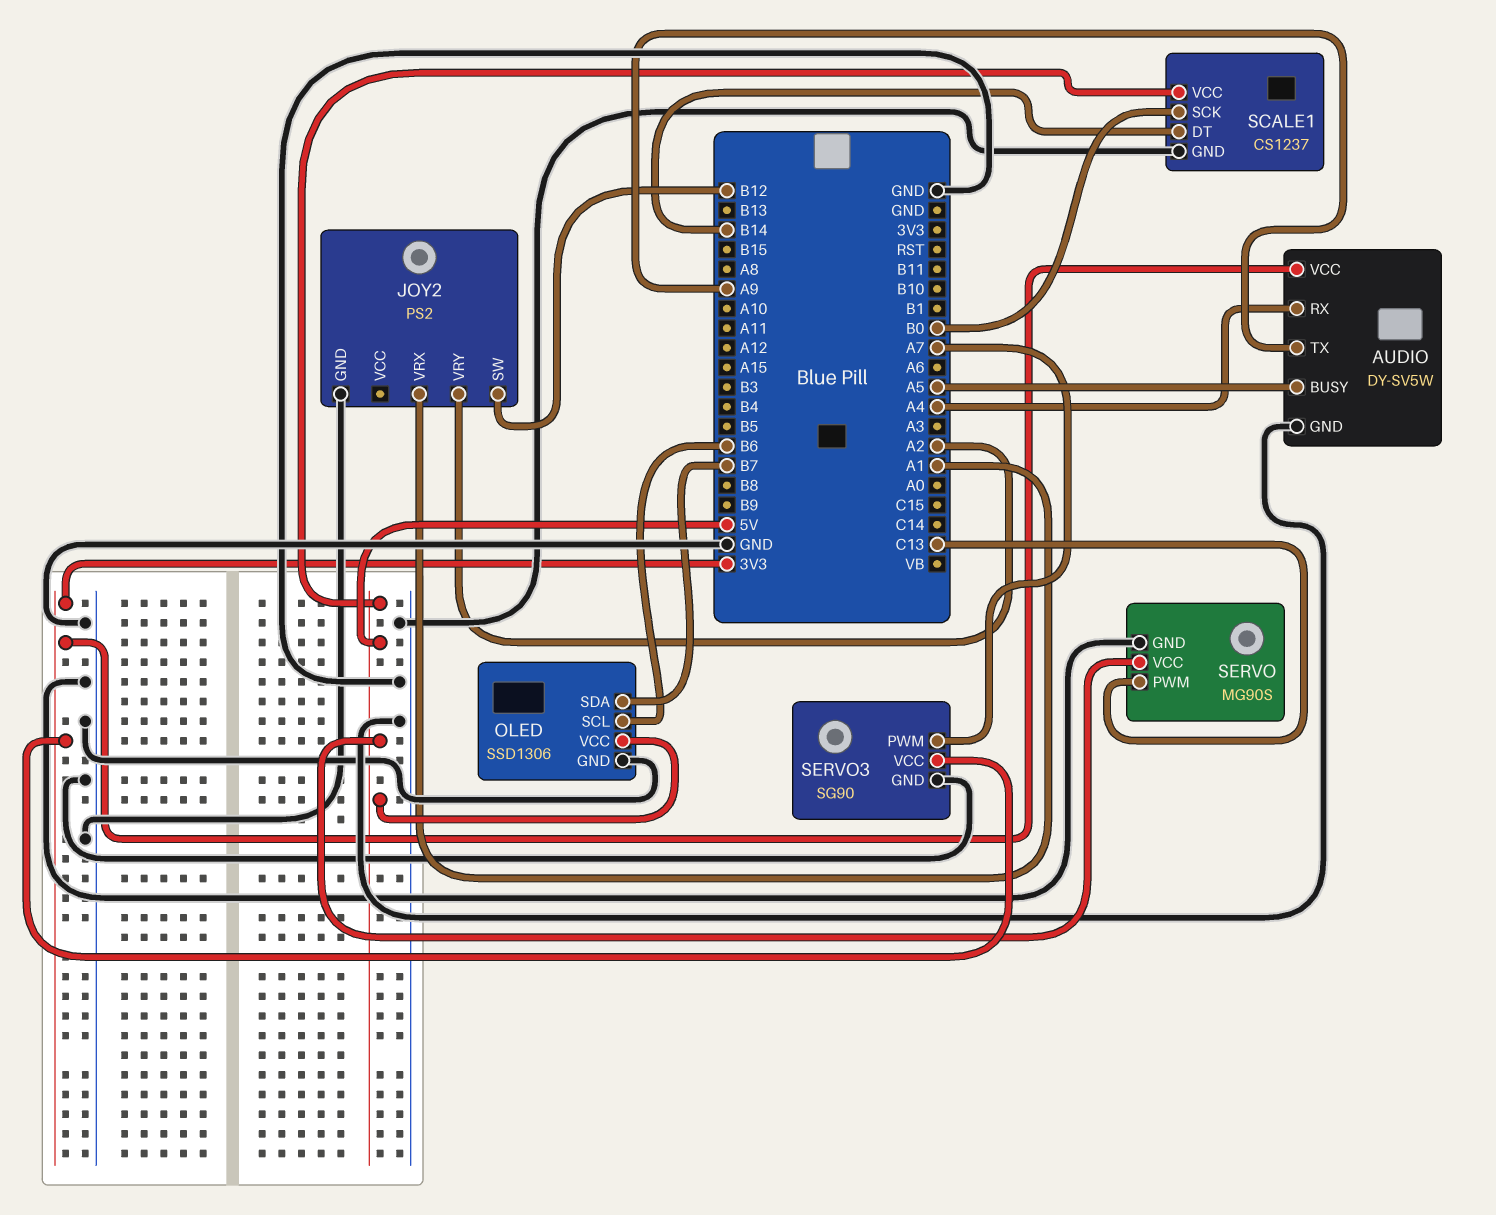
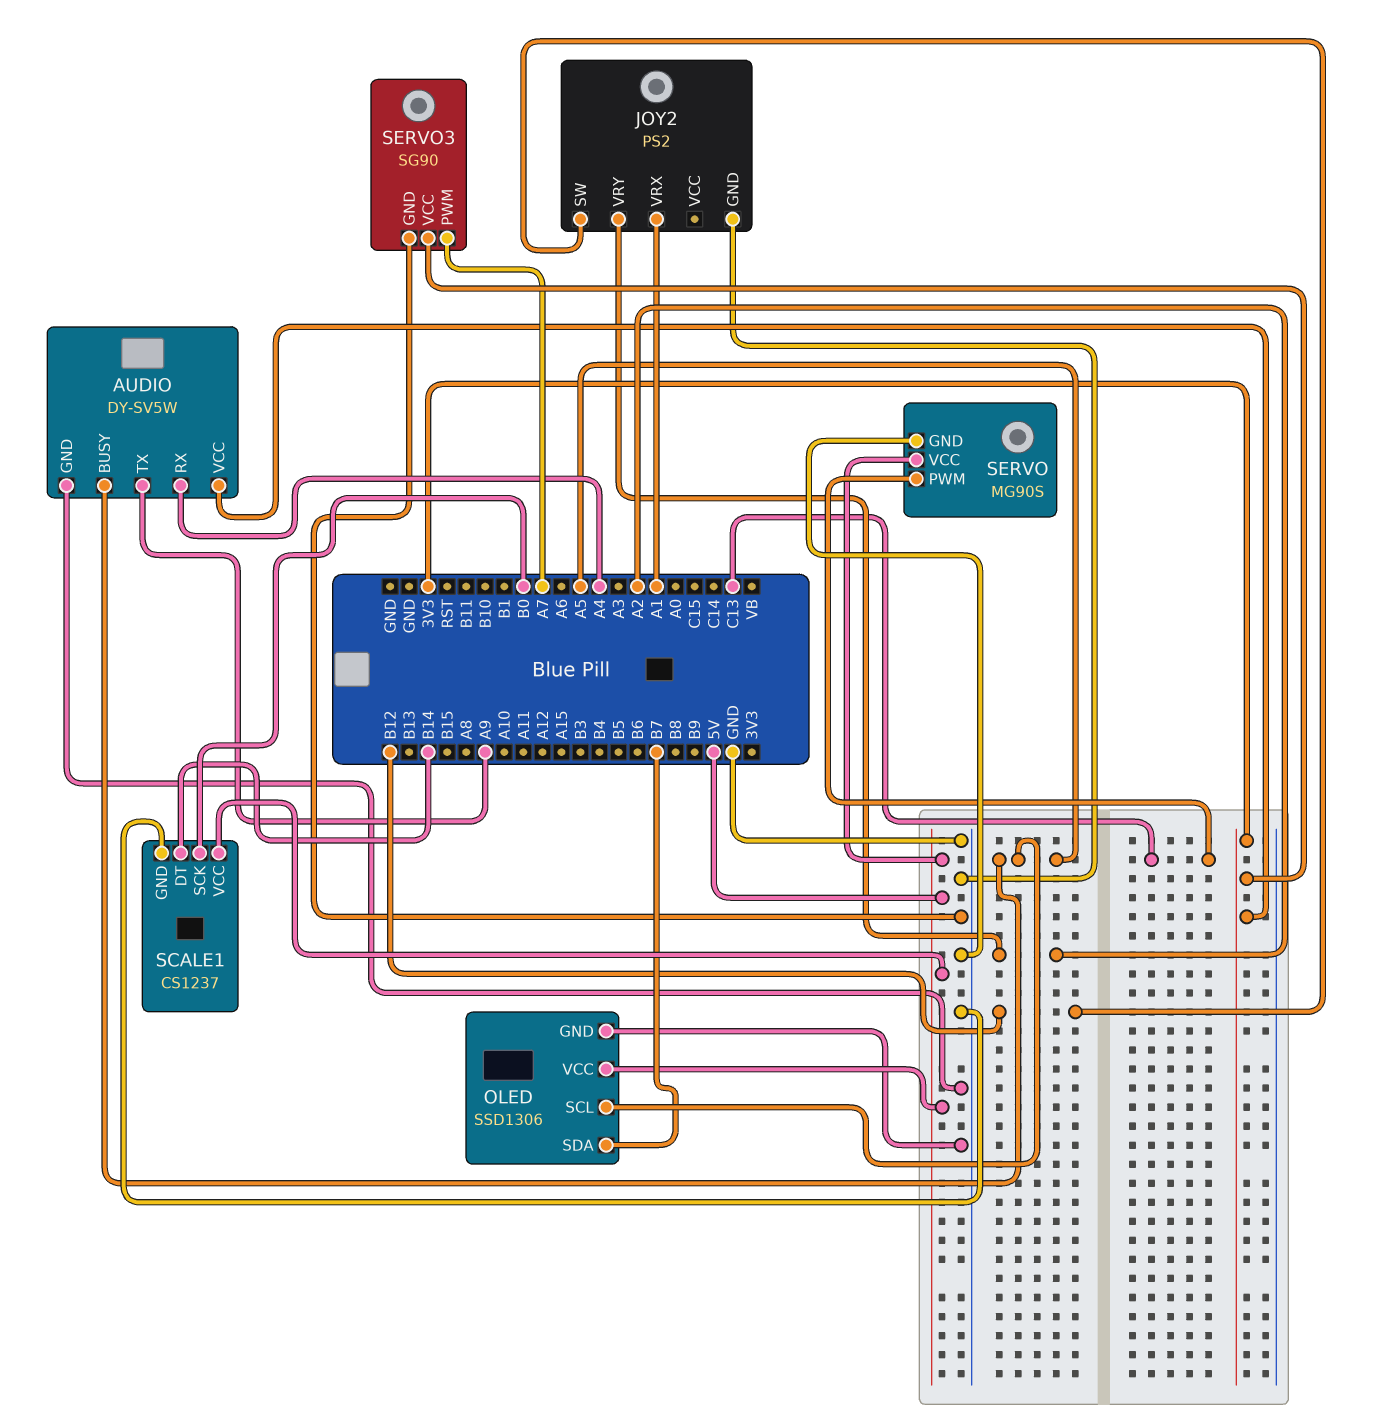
OLED pin SCL: B6 -> A5

